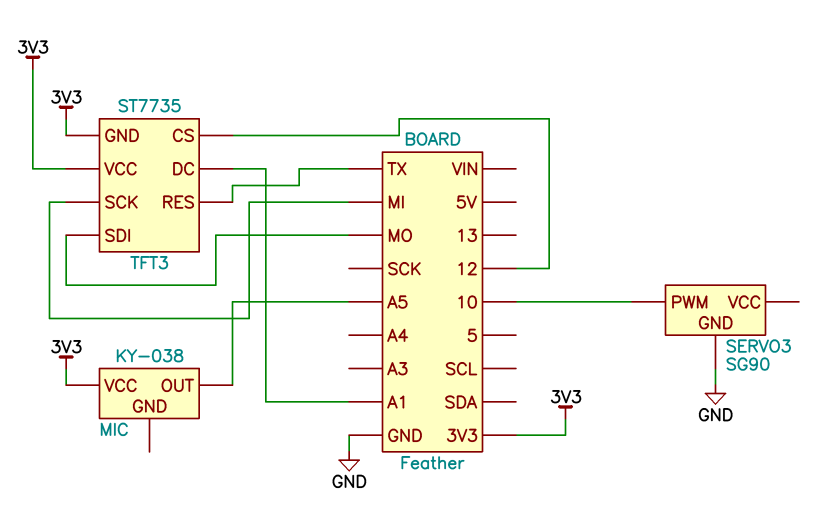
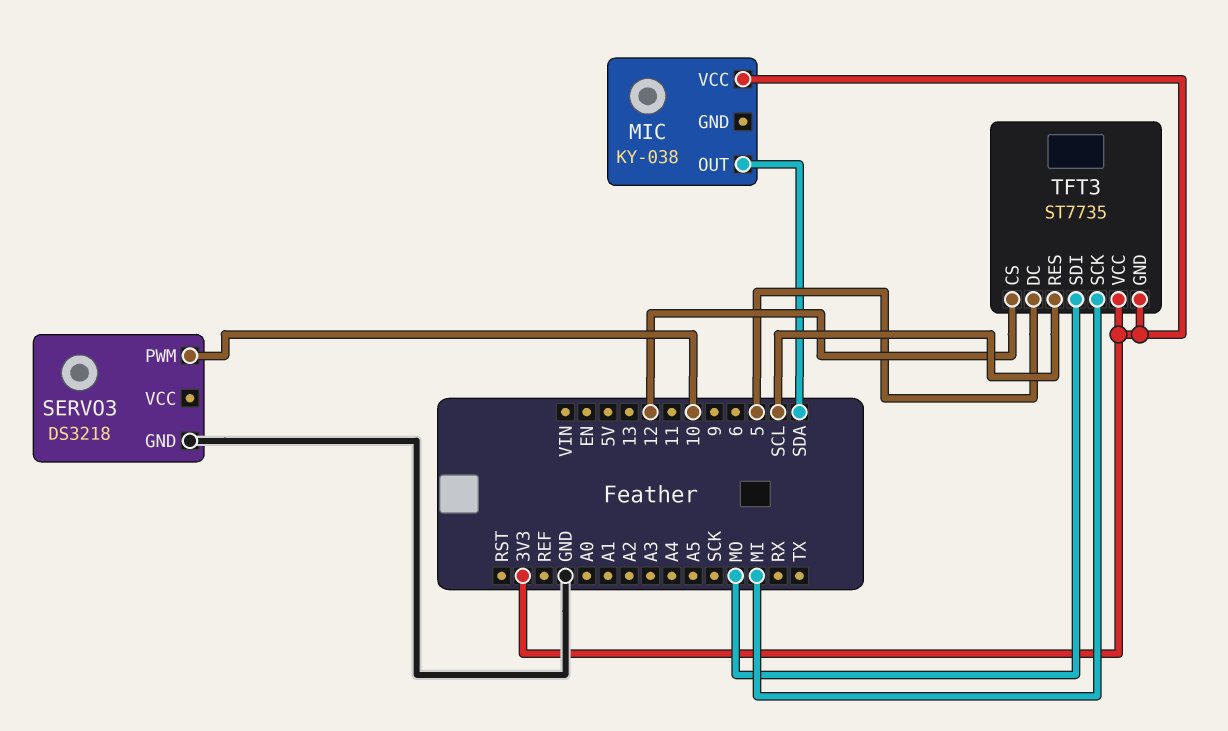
MIC pin OUT: A5 -> SDA
SERVO3: SG90 -> DS3218
TFT3 pin DC: A1 -> 5
TFT3 pin RES: TX -> SCL

